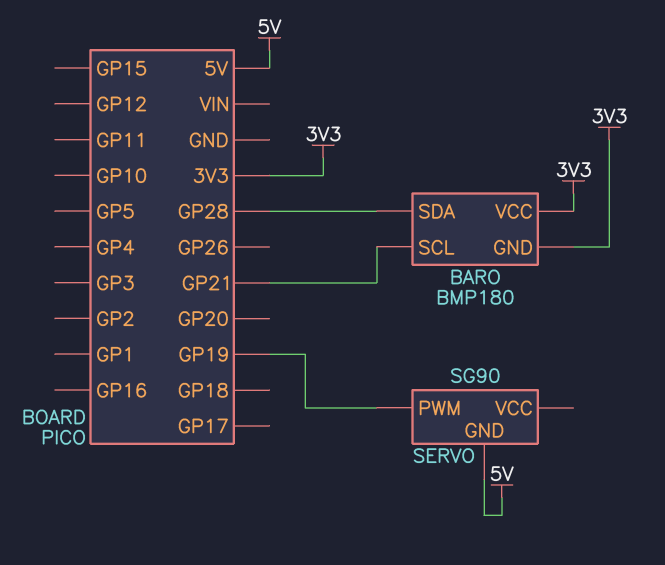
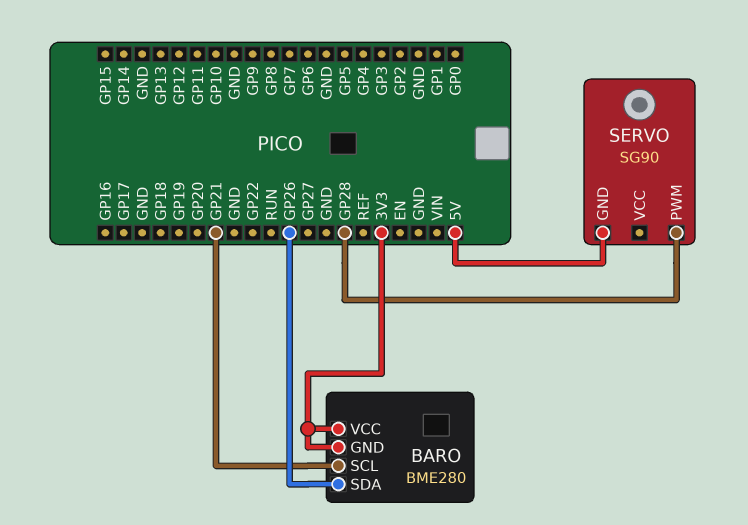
BARO: BMP180 -> BME280
BARO pin SDA: GP28 -> GP26
SERVO pin PWM: GP19 -> GP28

